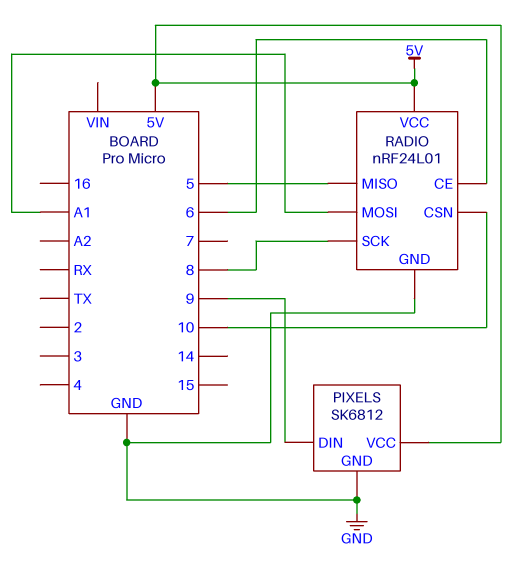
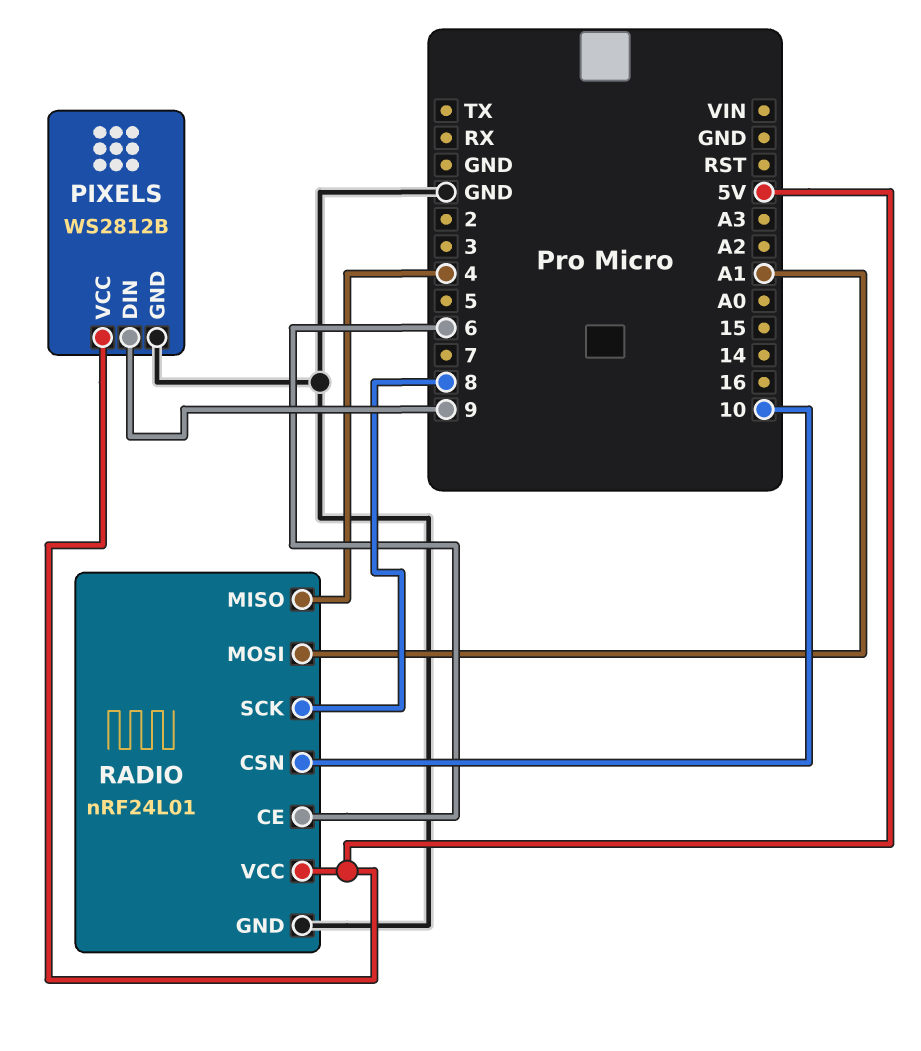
PIXELS: SK6812 -> WS2812B
RADIO pin MISO: 5 -> 4

